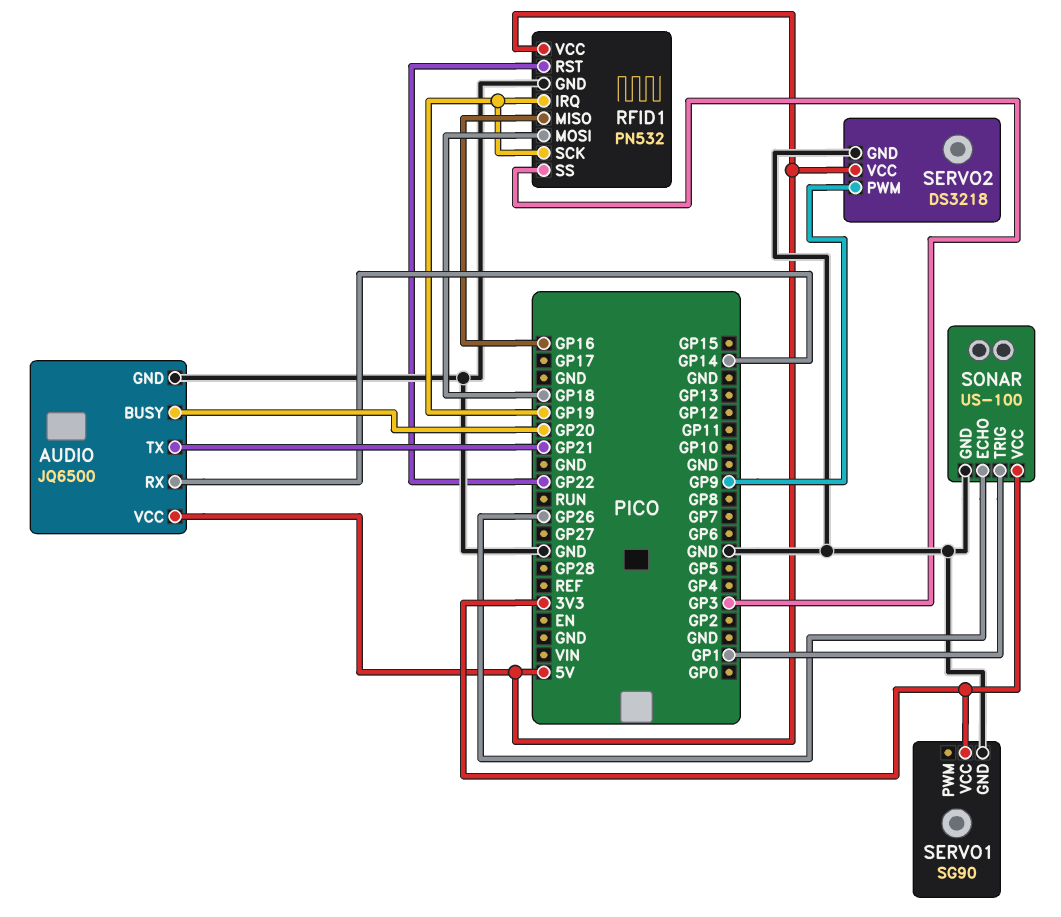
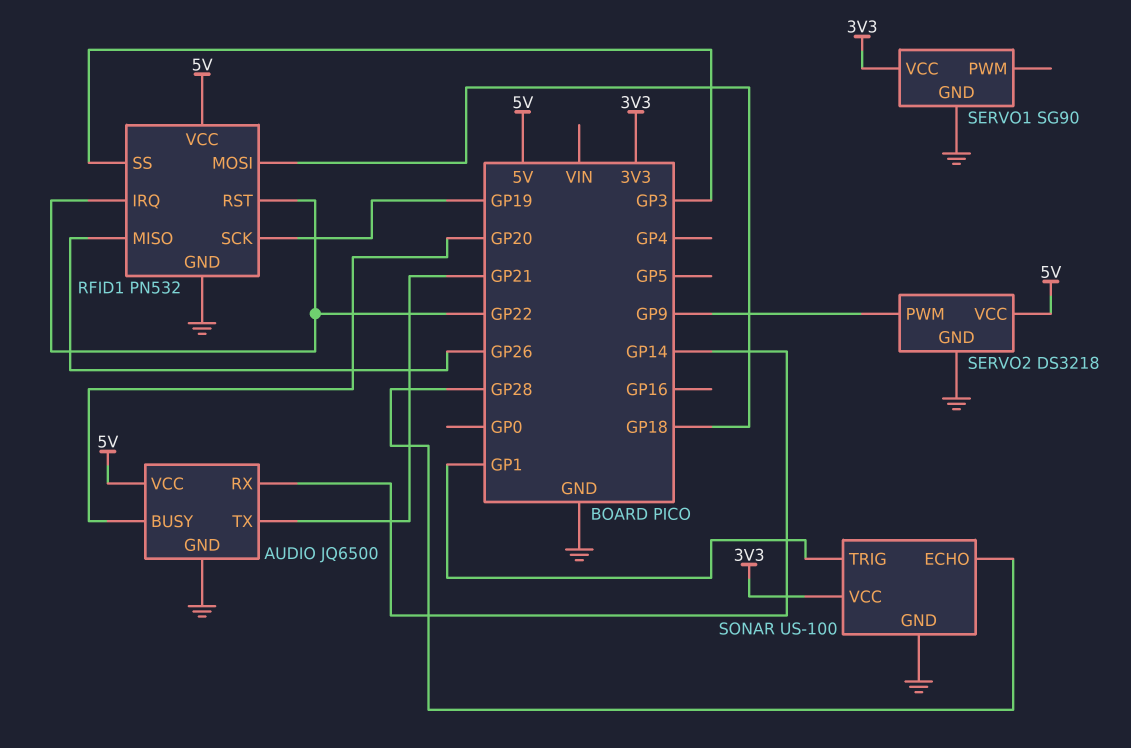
RFID1 pin IRQ: GP19 -> GP22
RFID1 pin MISO: GP16 -> GP26
SONAR pin ECHO: GP26 -> GP28

